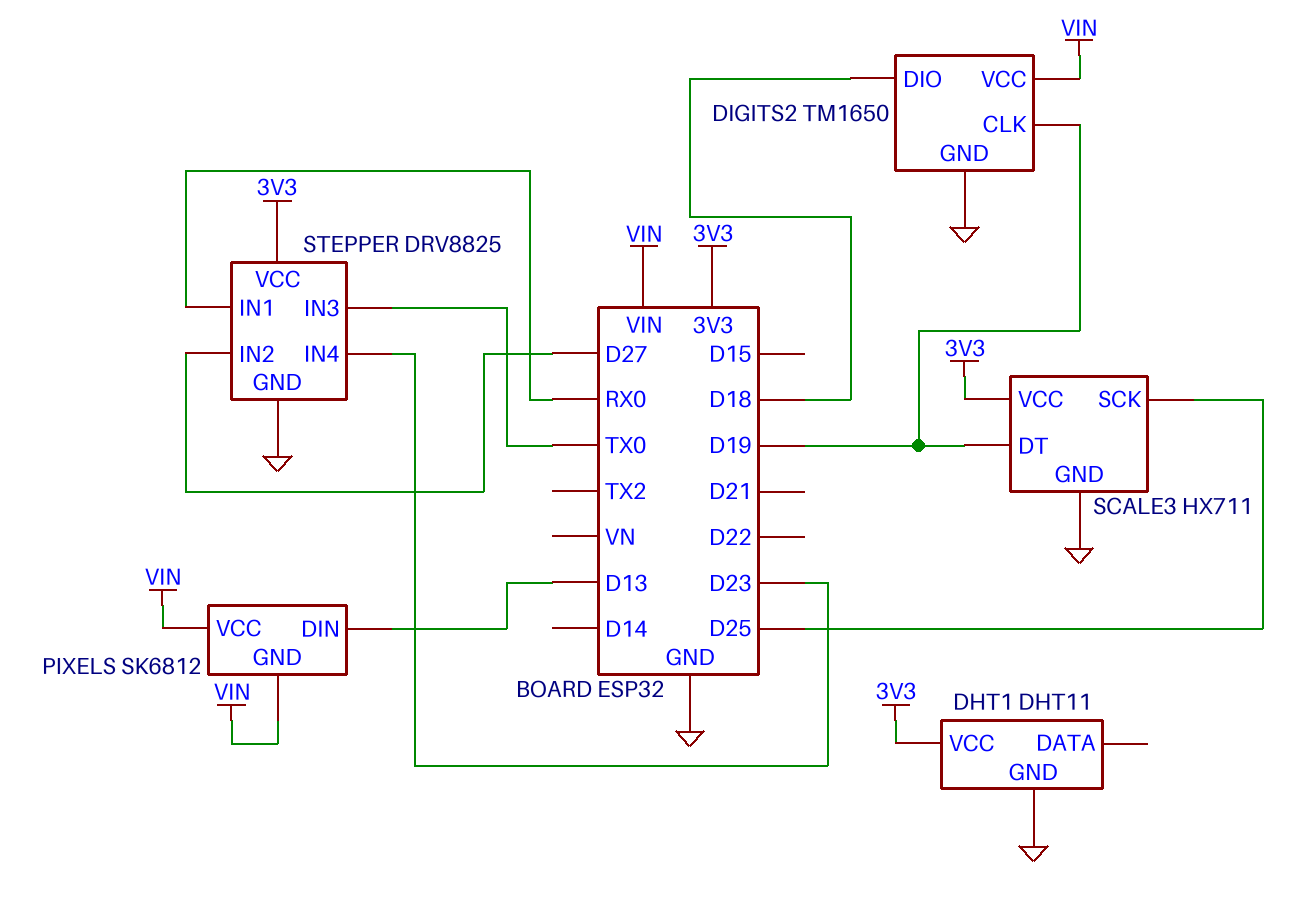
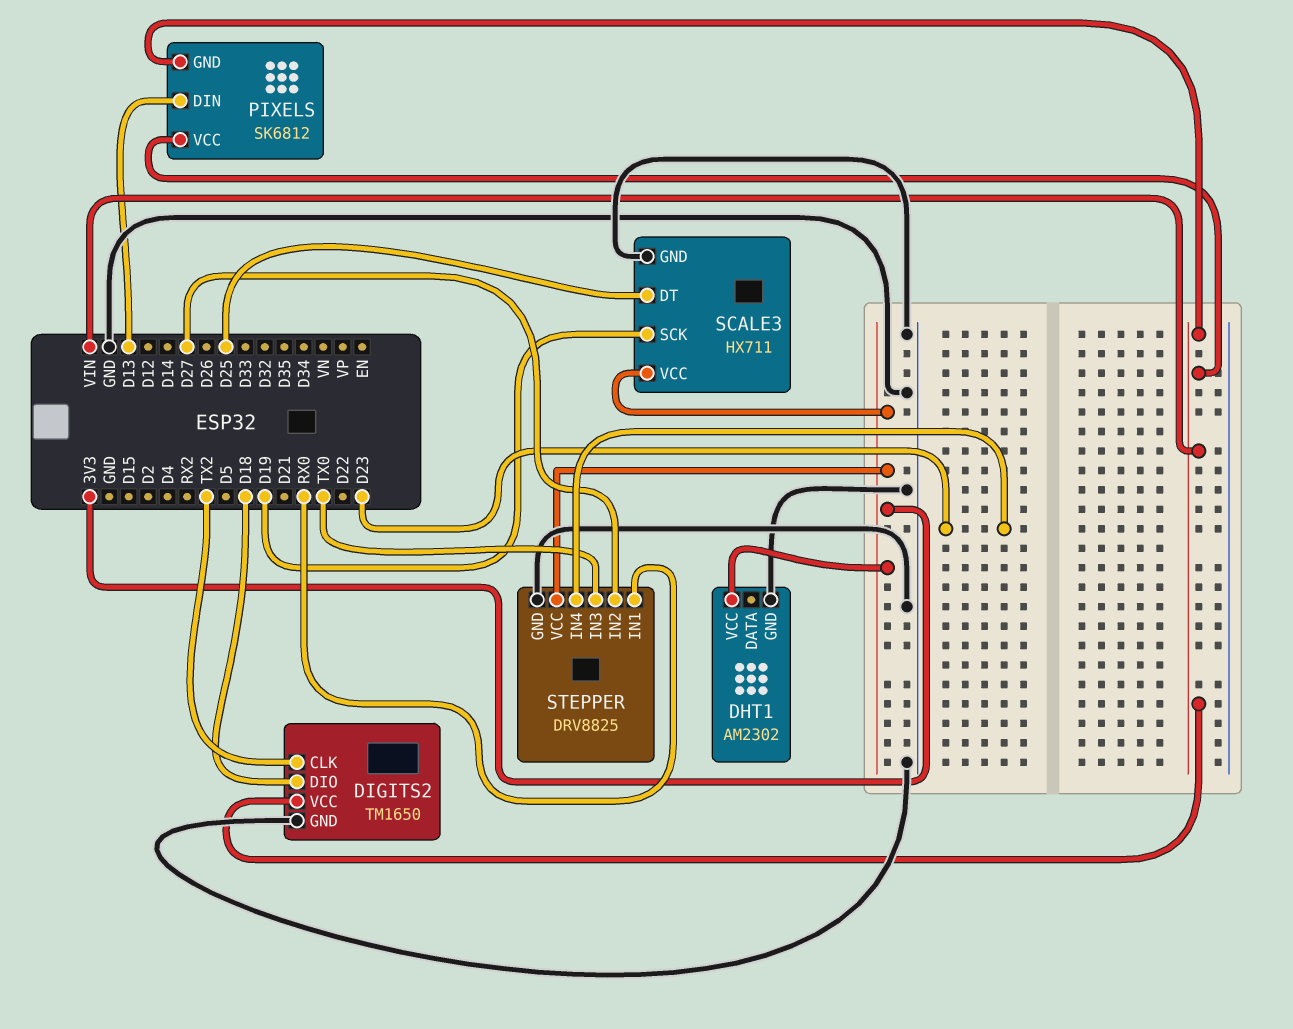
DHT1: DHT11 -> AM2302
DIGITS2 pin CLK: D19 -> TX2
SCALE3 pin DT: D19 -> D25
SCALE3 pin SCK: D25 -> D19

